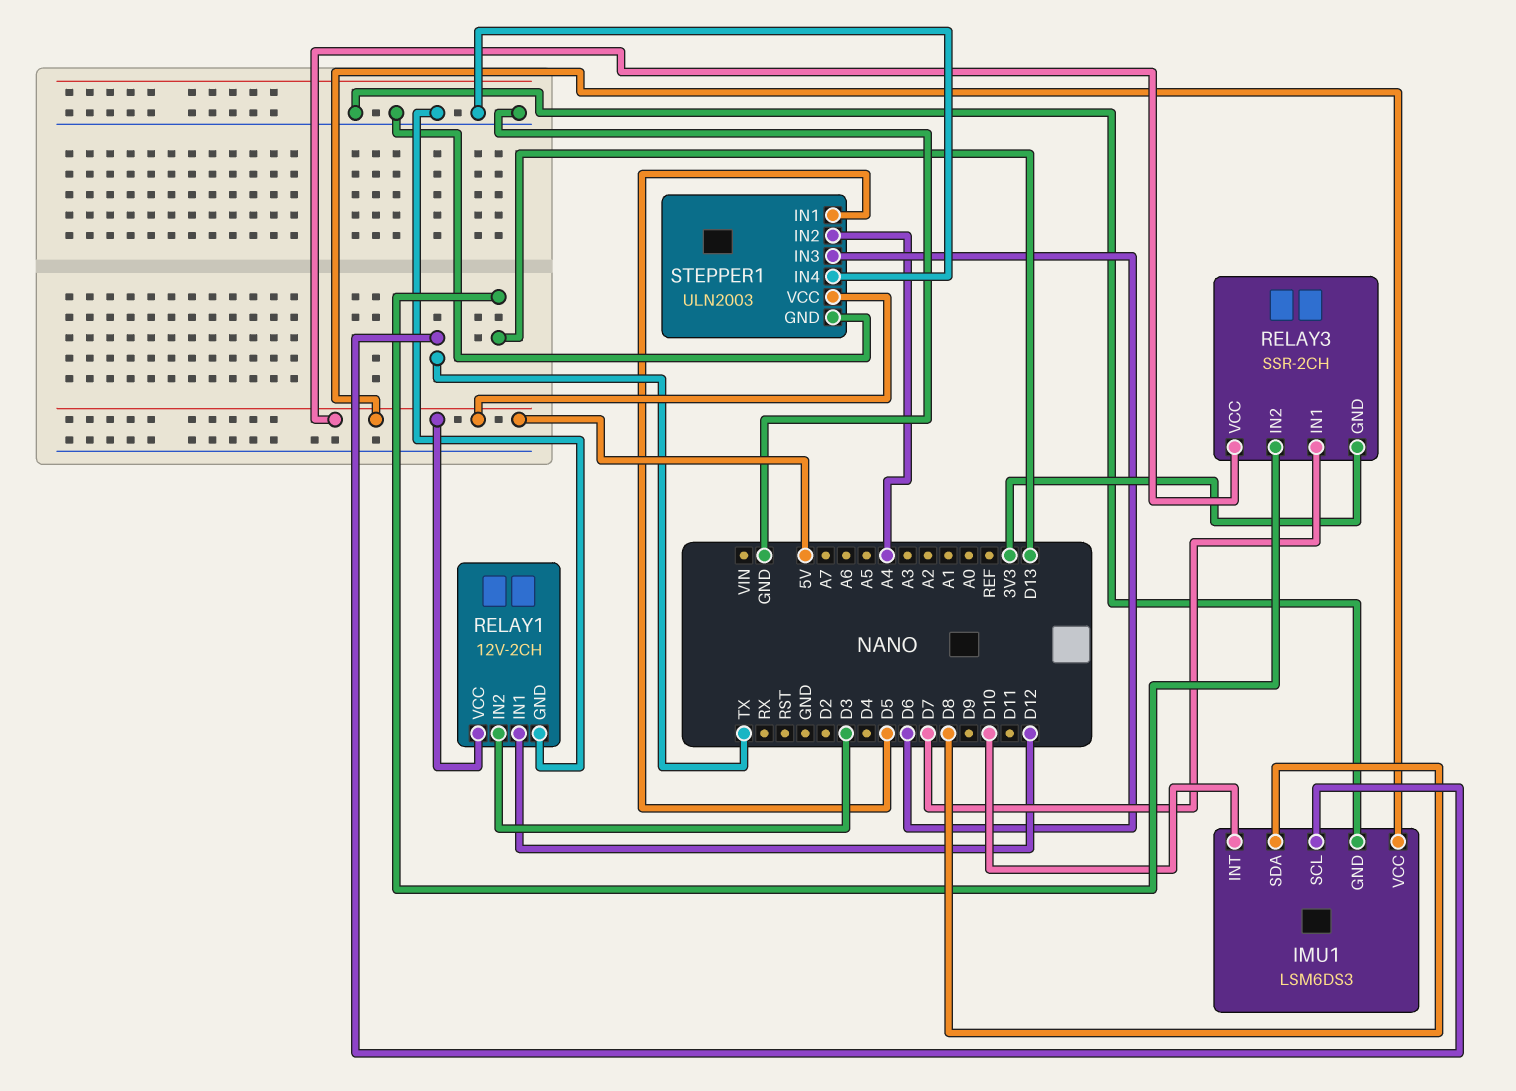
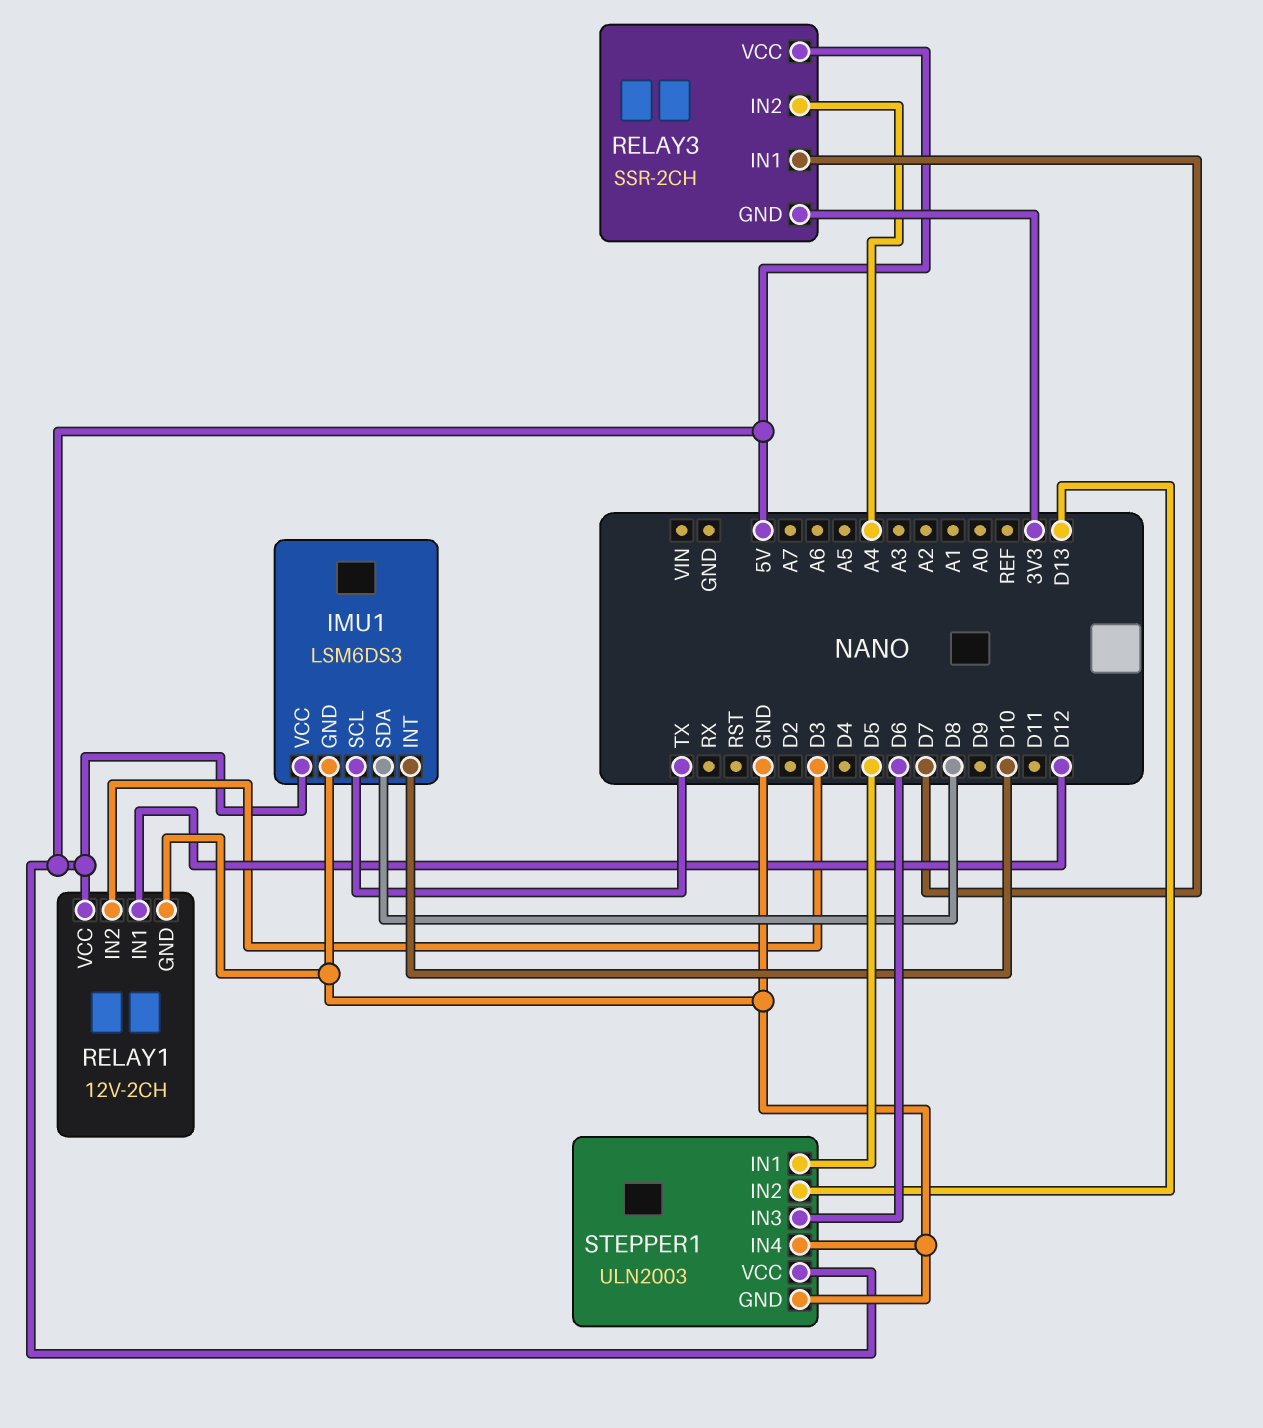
RELAY3 pin IN2: D13 -> A4
STEPPER1 pin IN2: A4 -> D13

